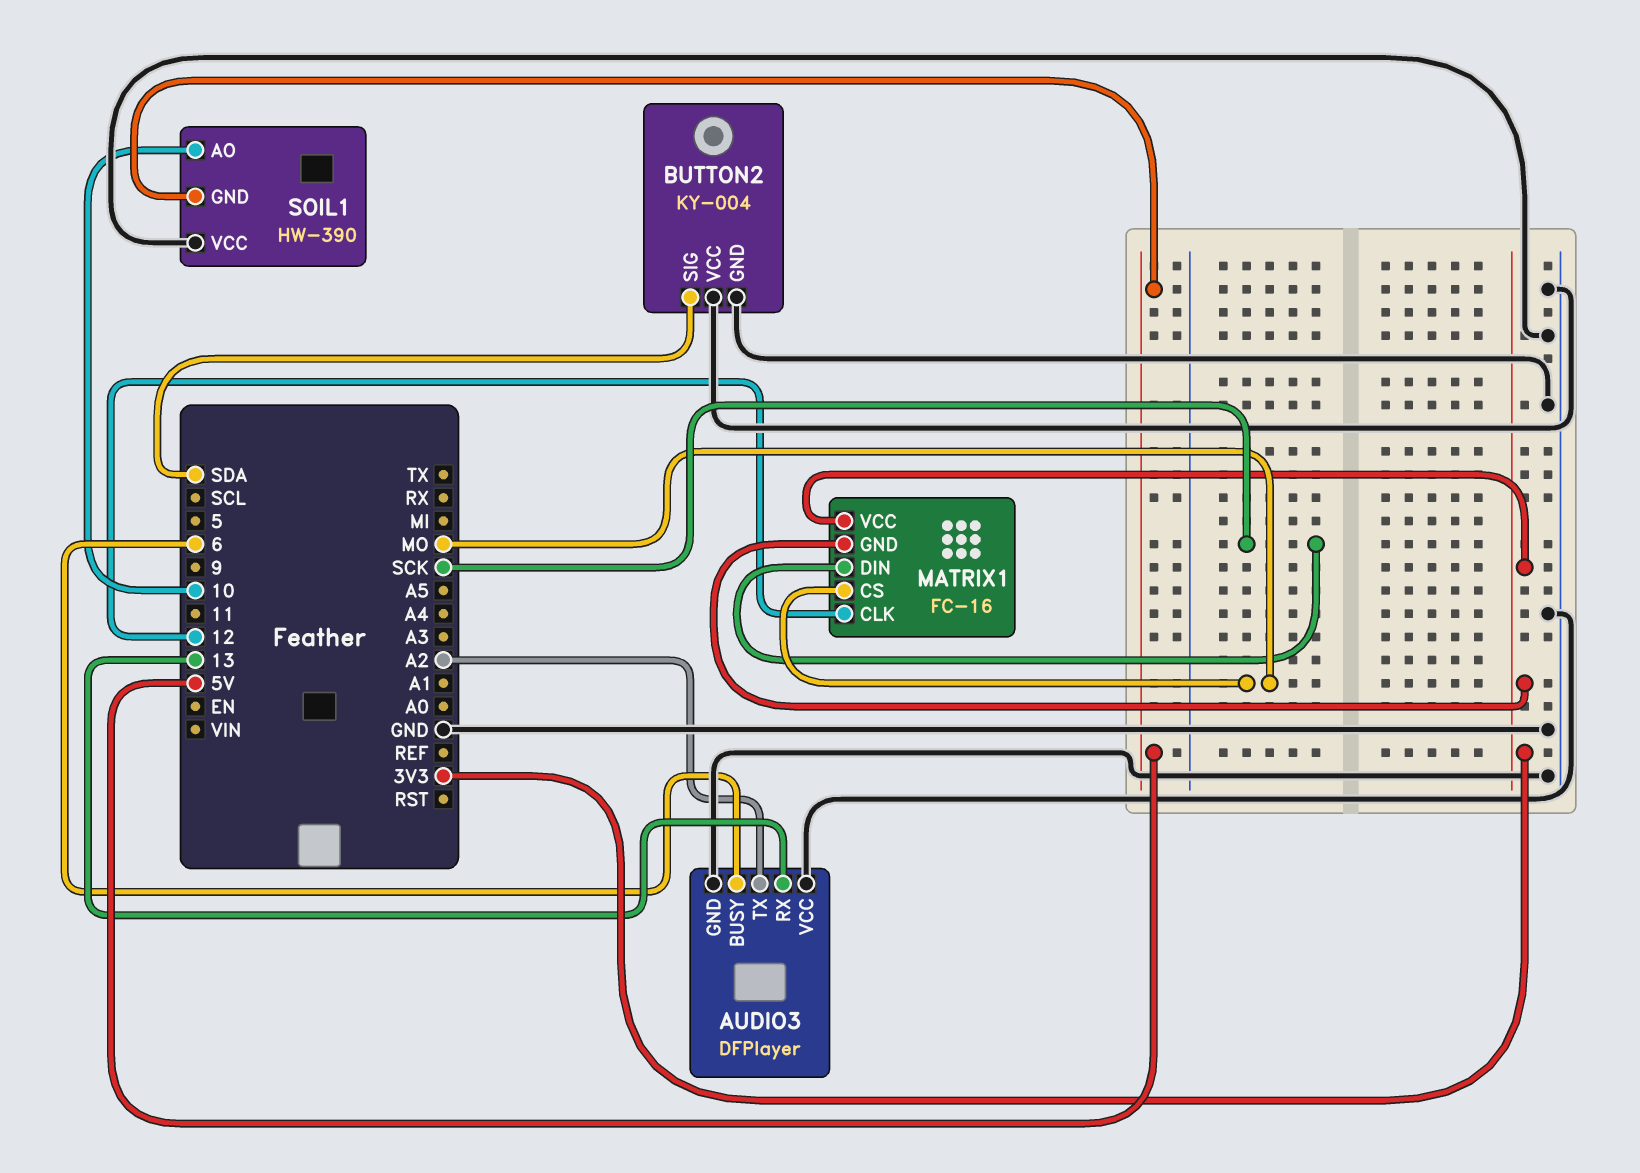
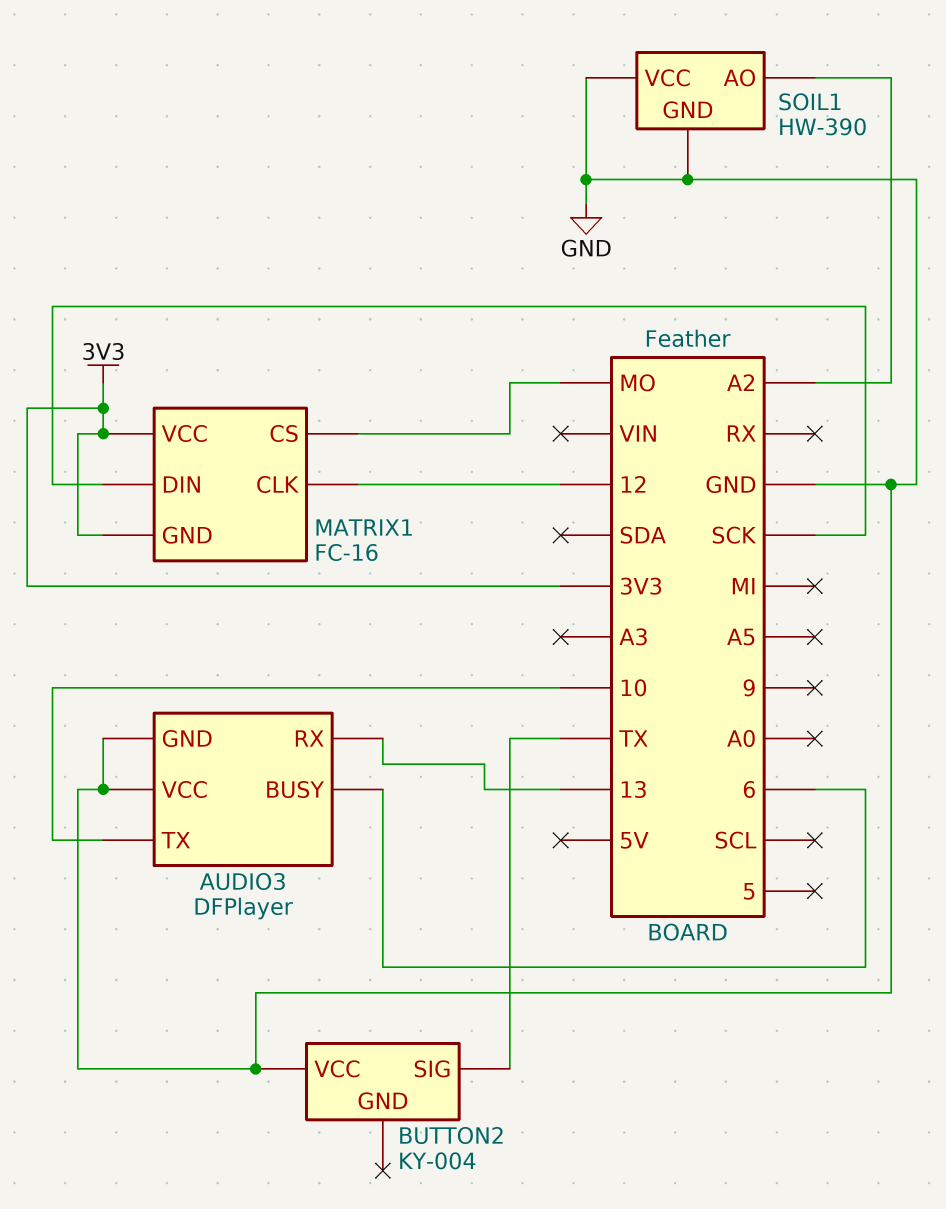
AUDIO3 pin TX: A2 -> 10
BUTTON2 pin GND: GND -> none
BUTTON2 pin SIG: SDA -> TX
SOIL1 pin AO: 10 -> A2
SOIL1 pin GND: 5V -> GND

